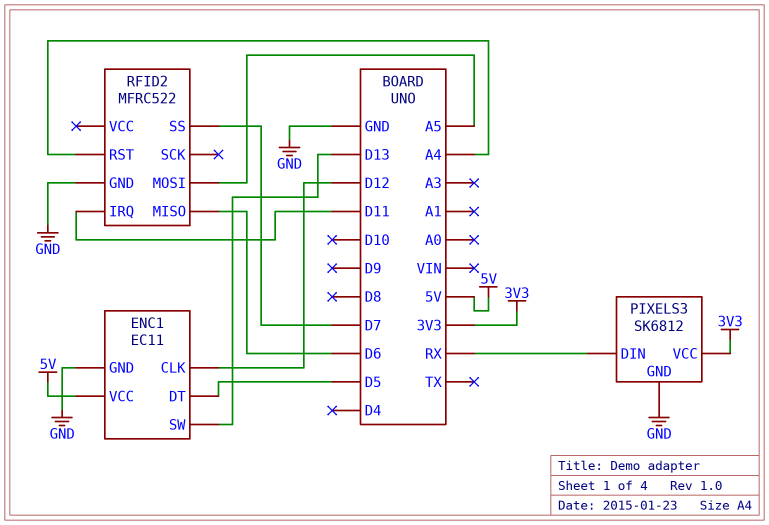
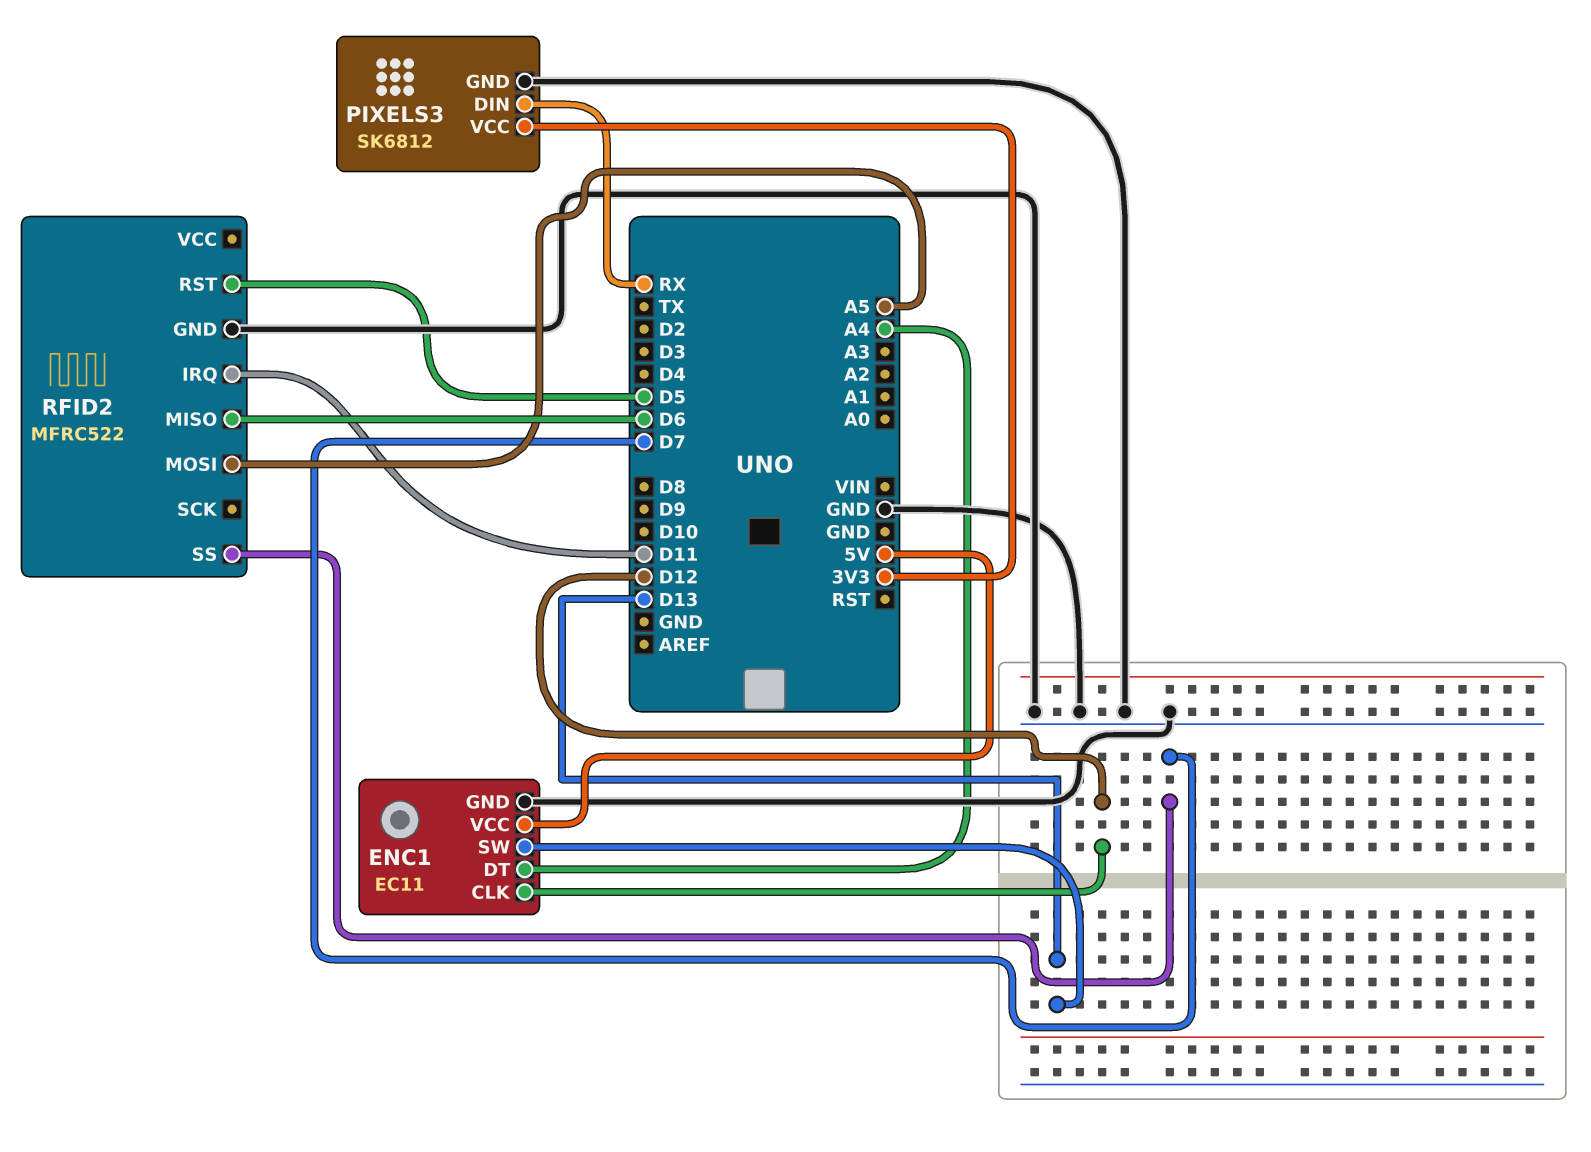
ENC1 pin DT: D5 -> A4
RFID2 pin RST: A4 -> D5

